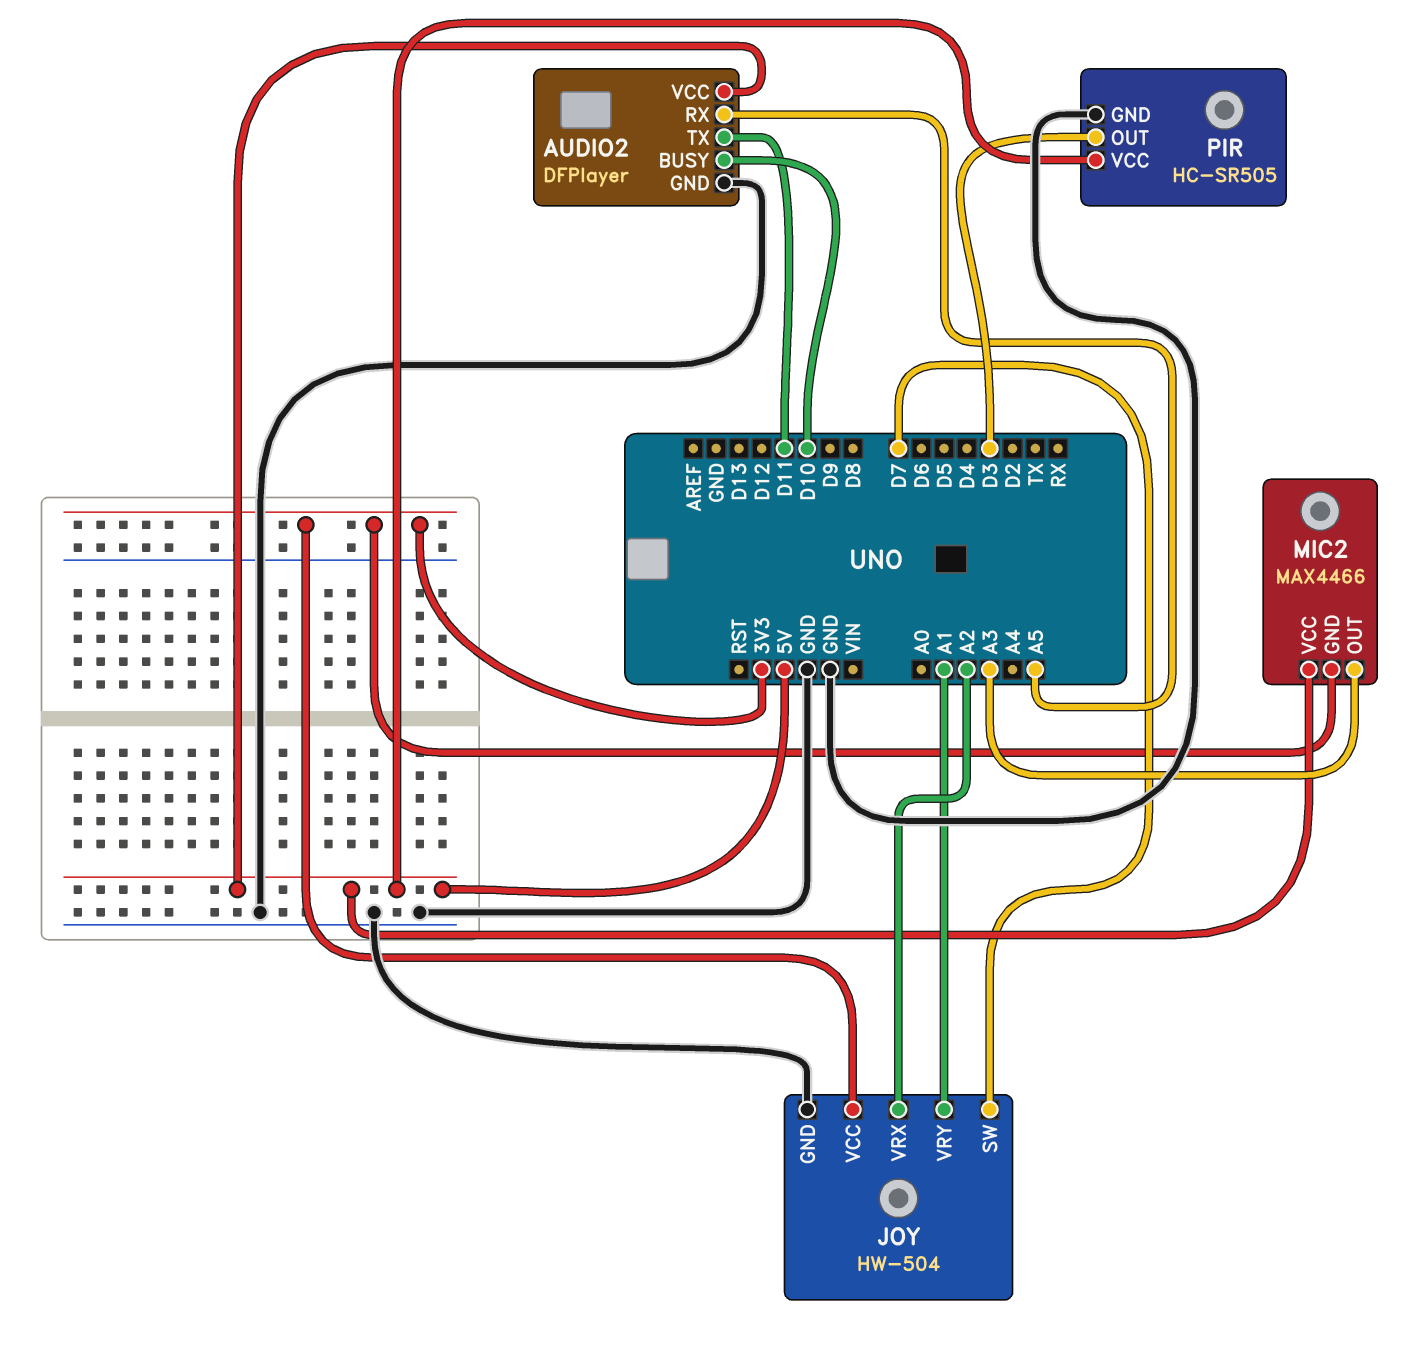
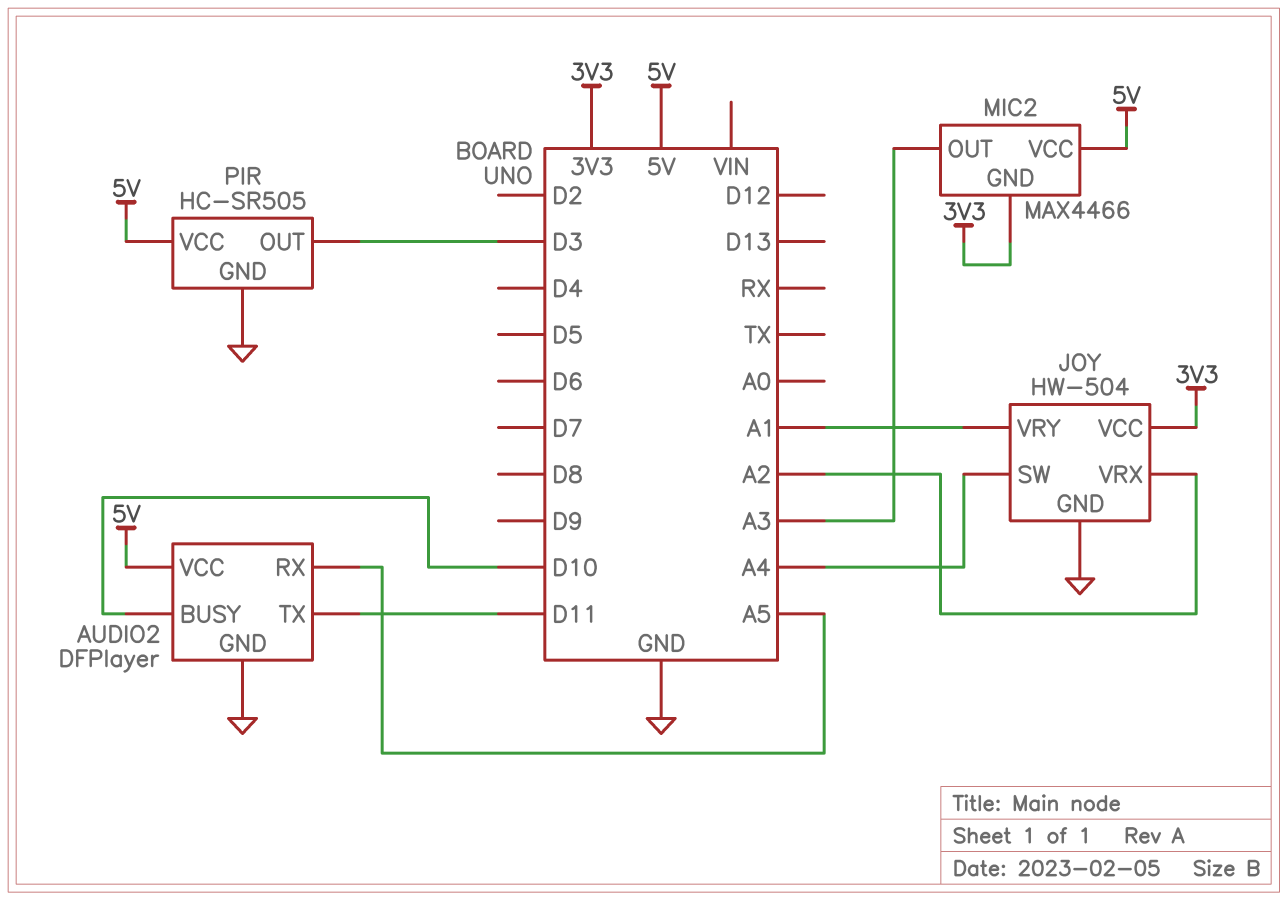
JOY pin SW: D7 -> A4

